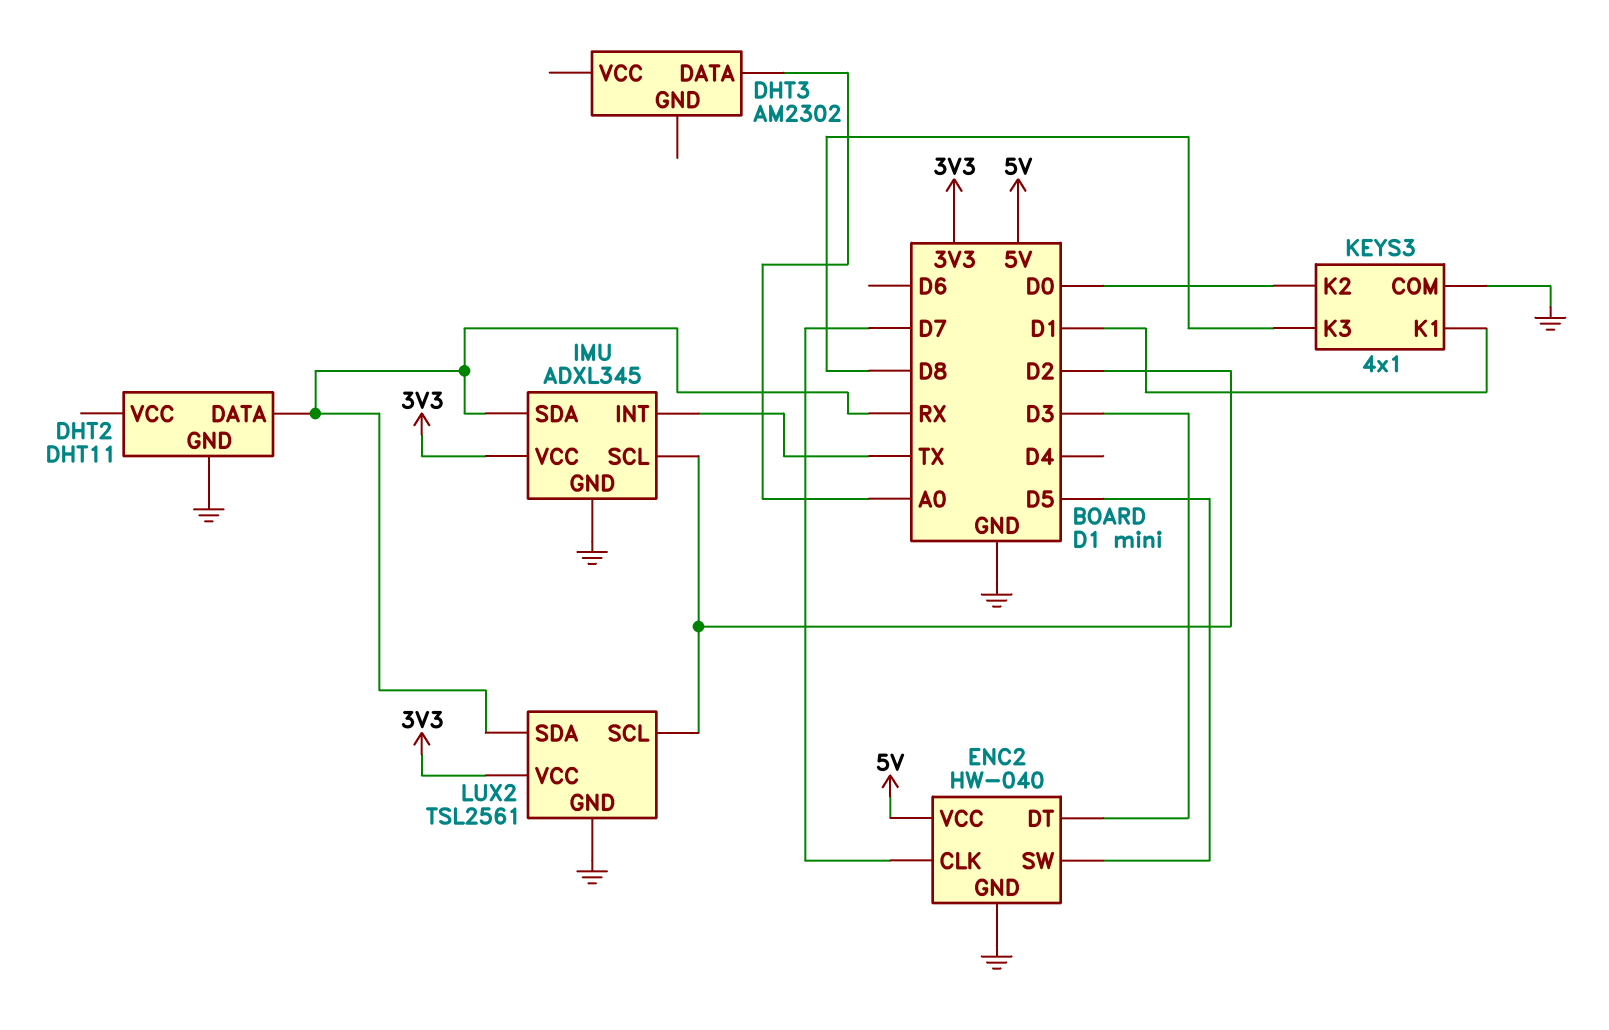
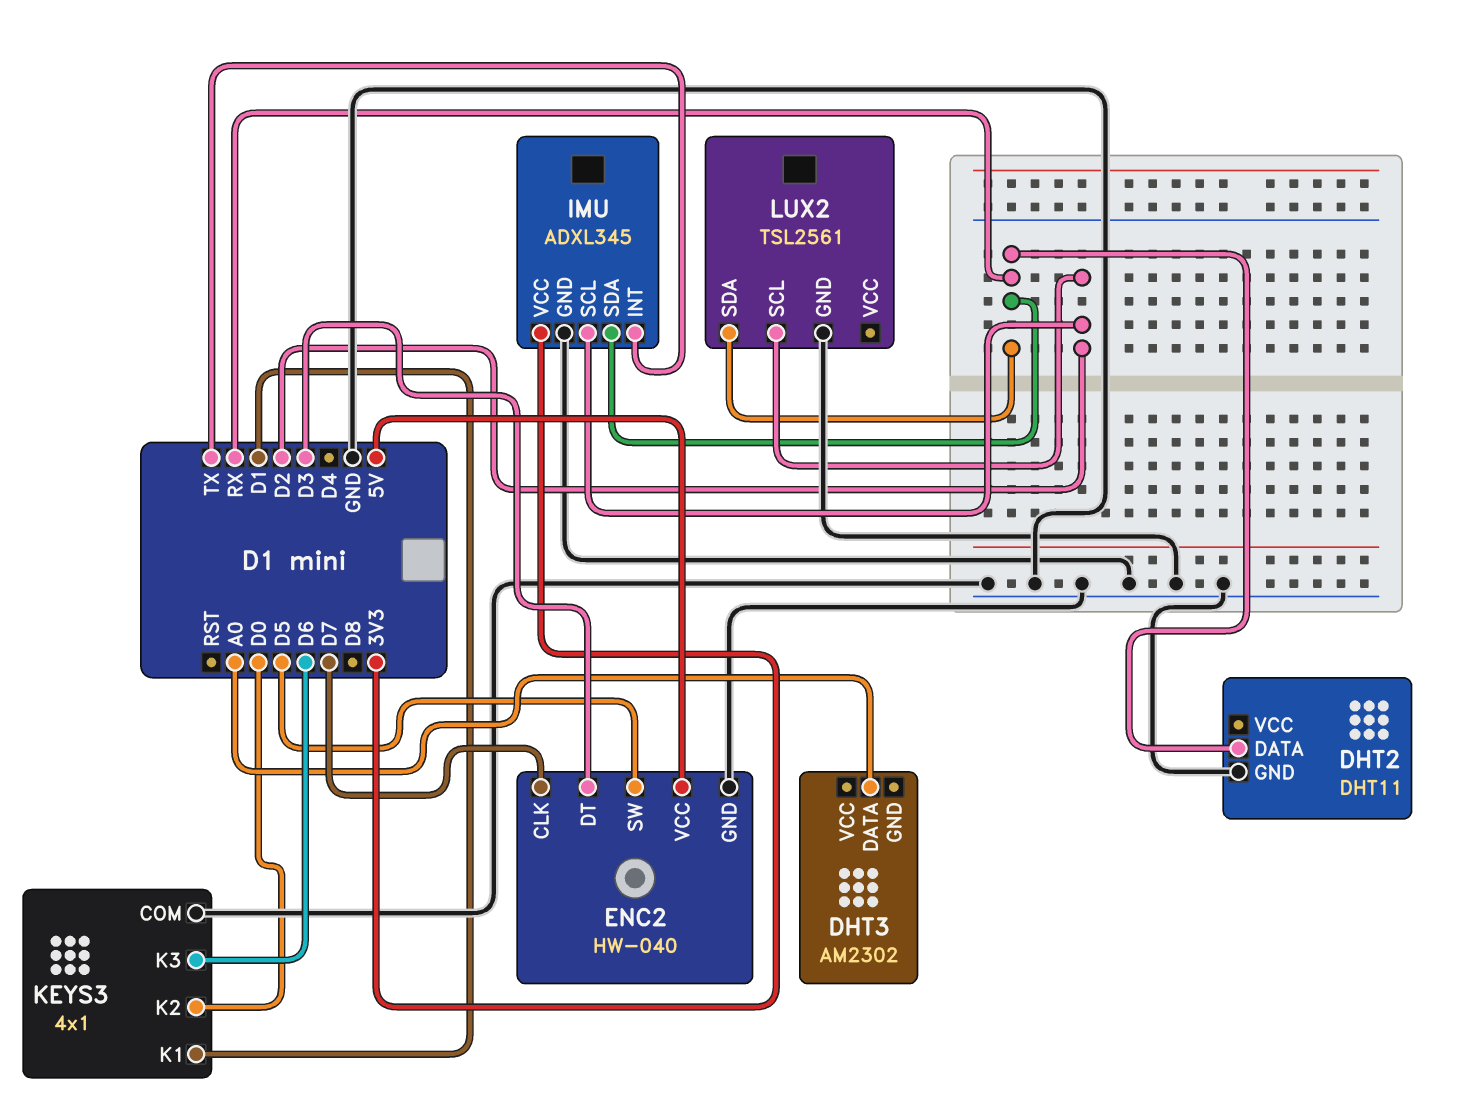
KEYS3 pin K3: D8 -> D6
LUX2 pin VCC: 3V3 -> none

